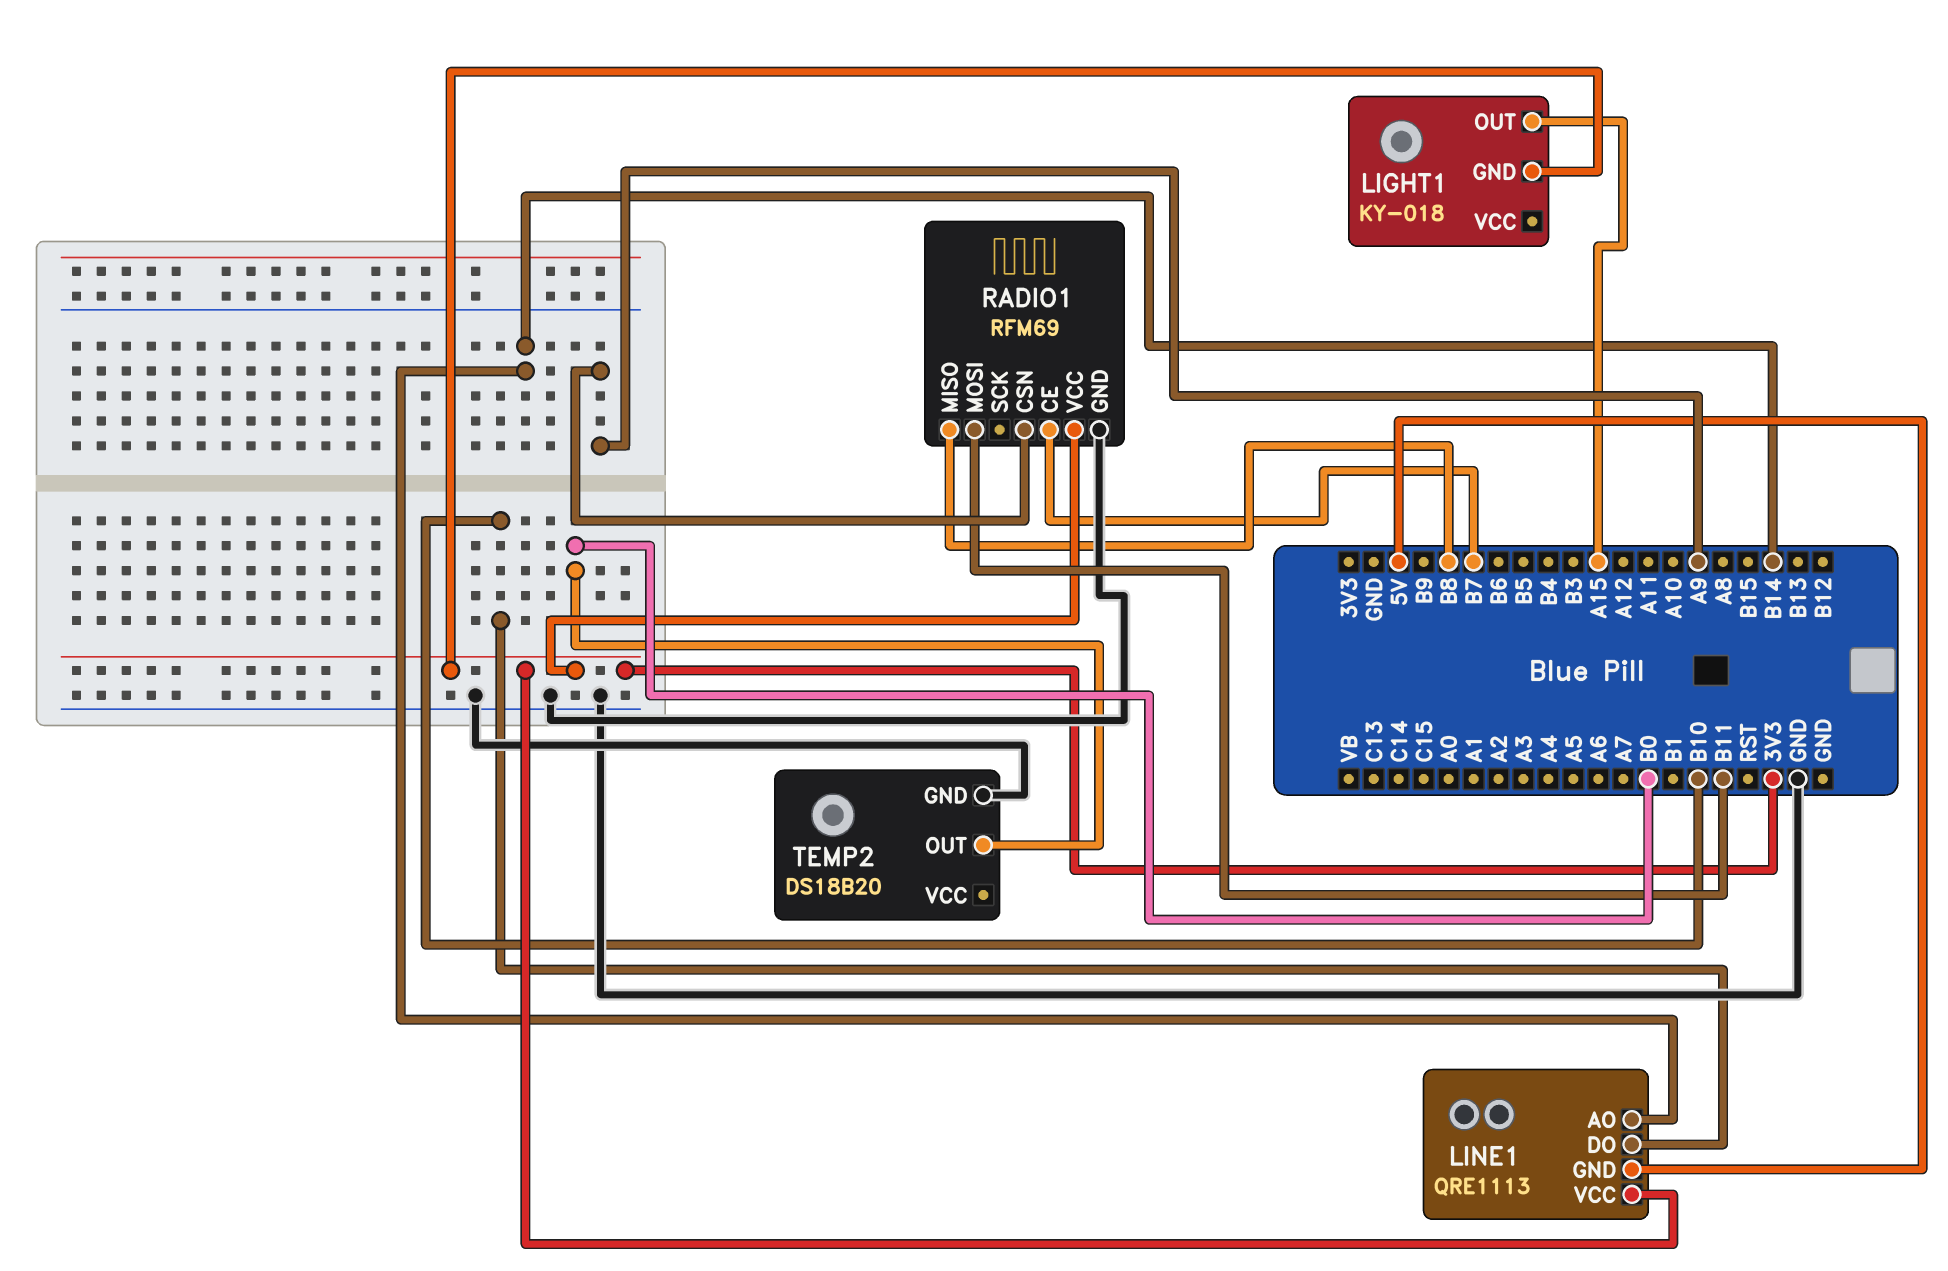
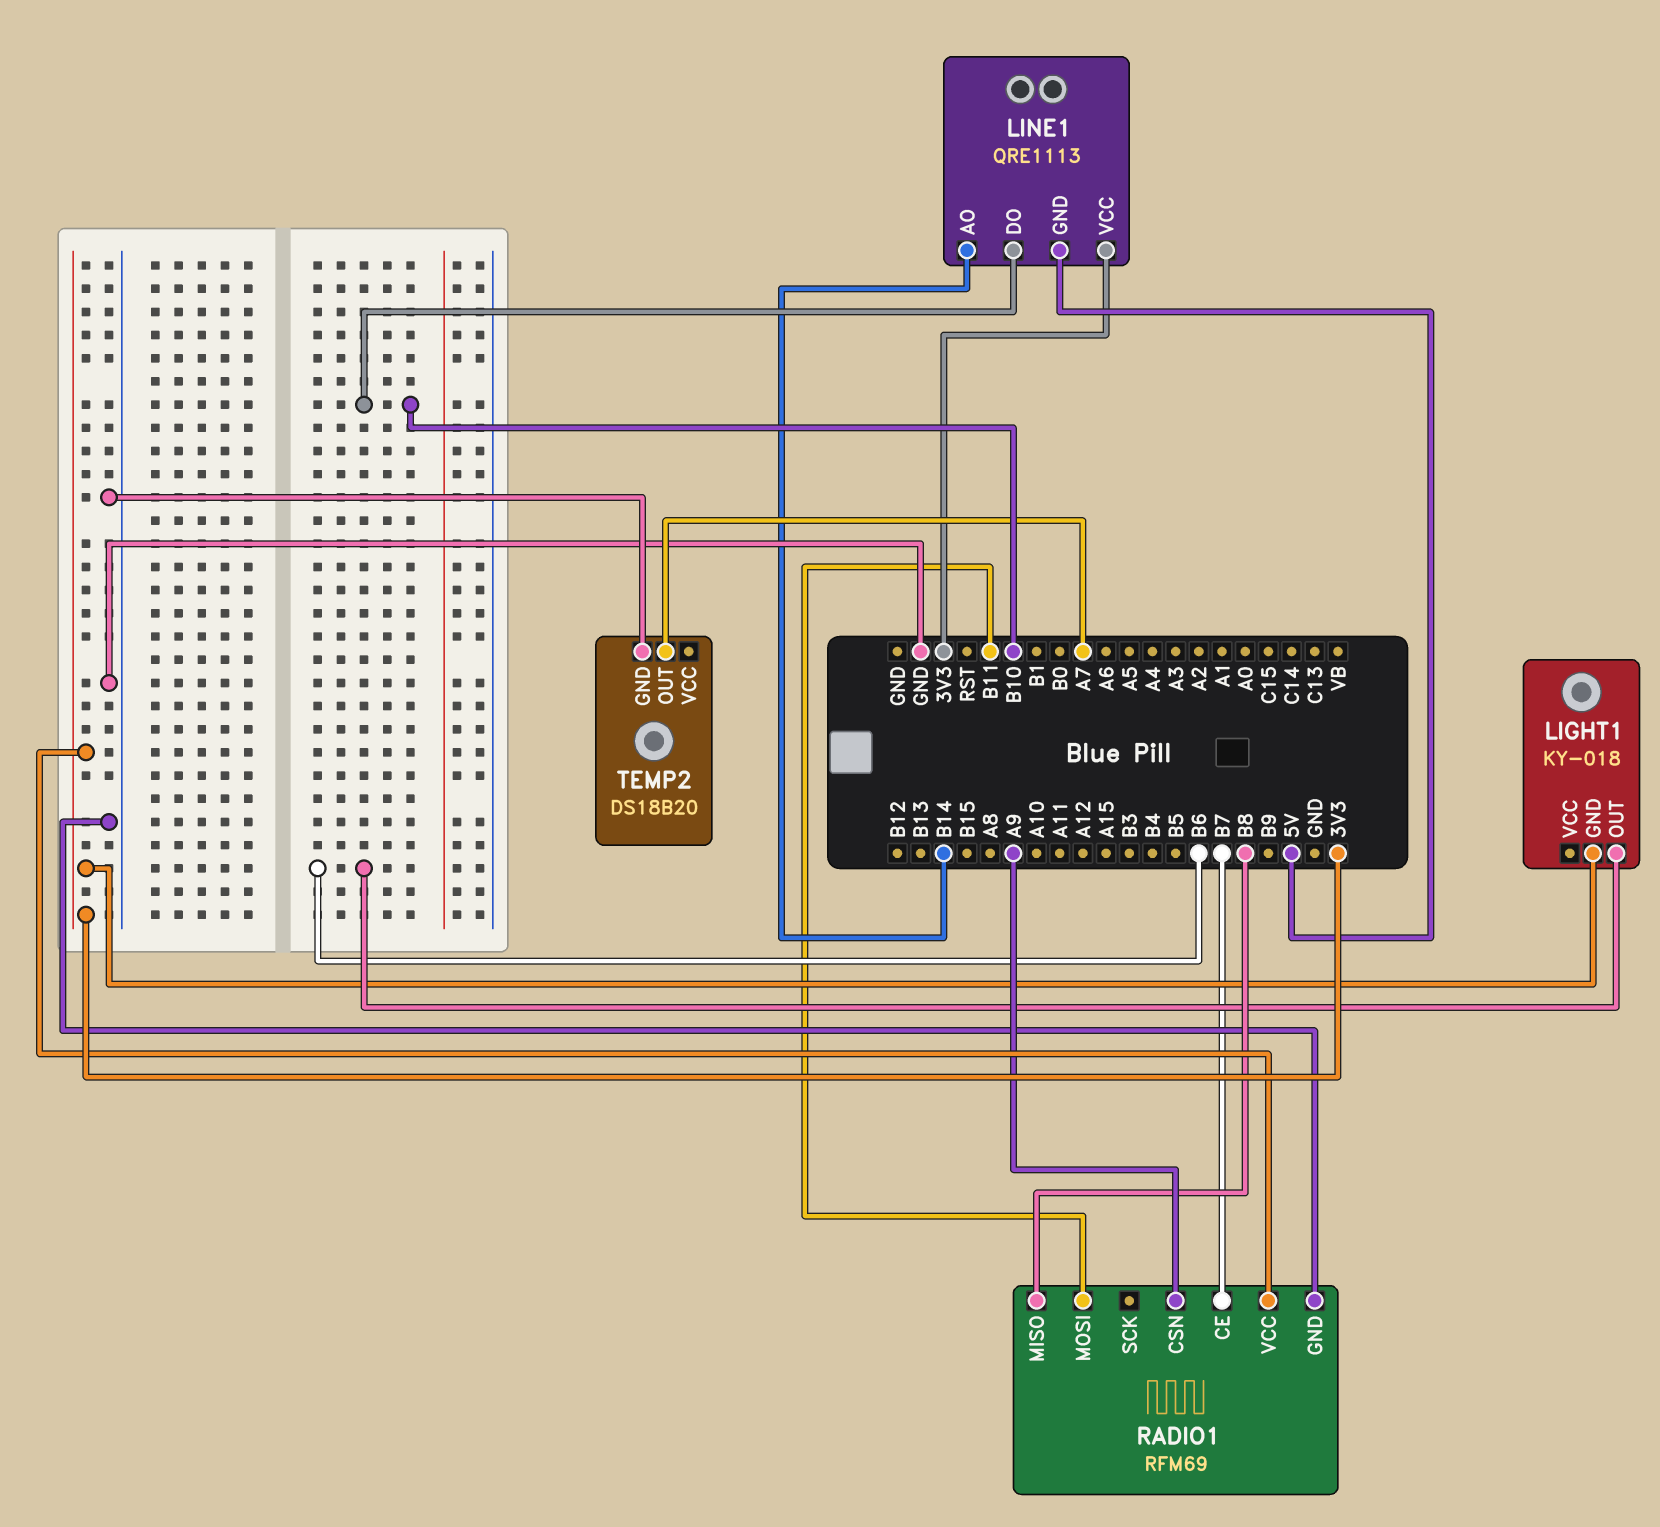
LIGHT1 pin OUT: A15 -> B6
TEMP2 pin OUT: B0 -> A7

